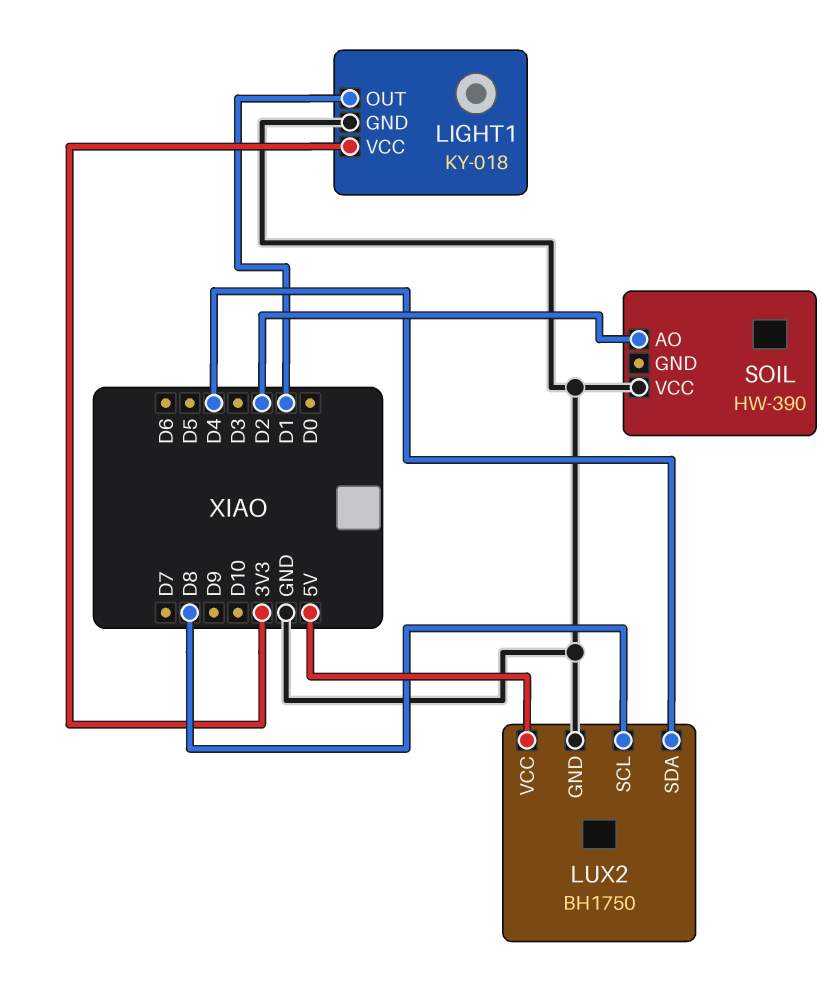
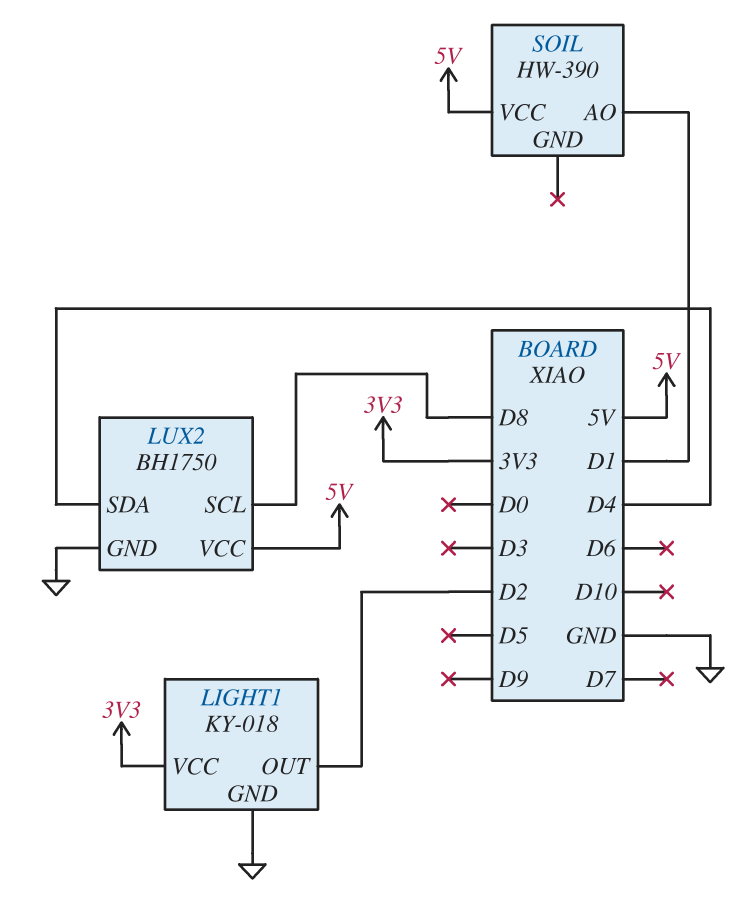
LIGHT1 pin OUT: D1 -> D2
SOIL pin AO: D2 -> D1
SOIL pin VCC: GND -> 5V

